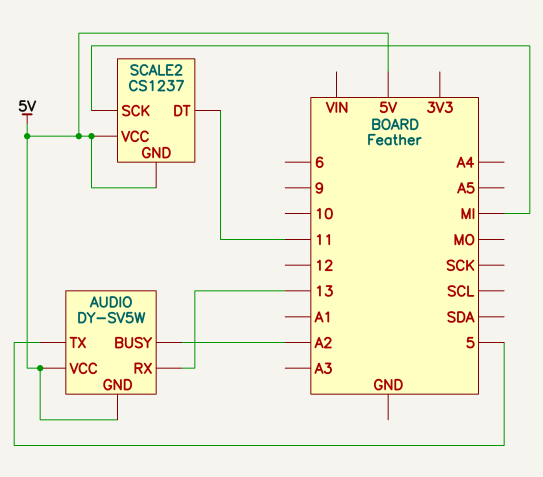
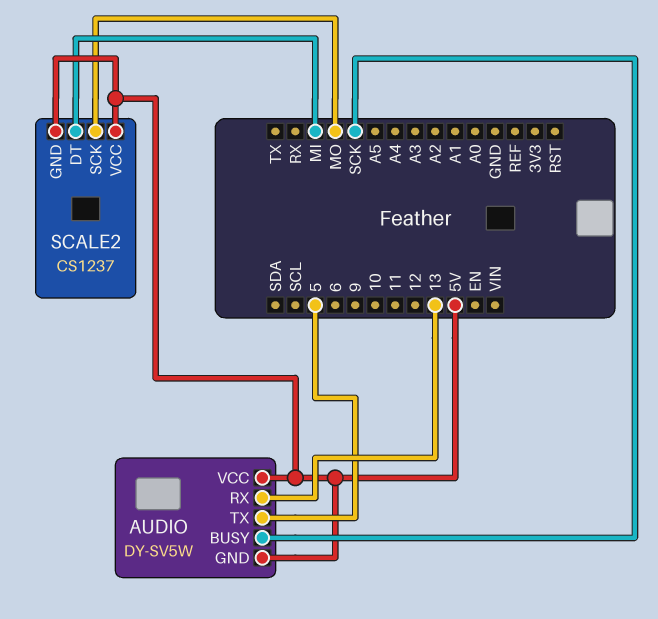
AUDIO pin BUSY: A2 -> SCK
SCALE2 pin DT: 11 -> MI
SCALE2 pin SCK: MI -> MO

